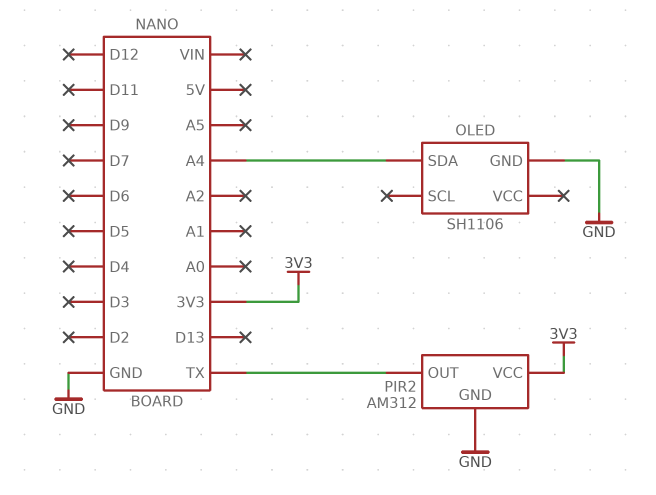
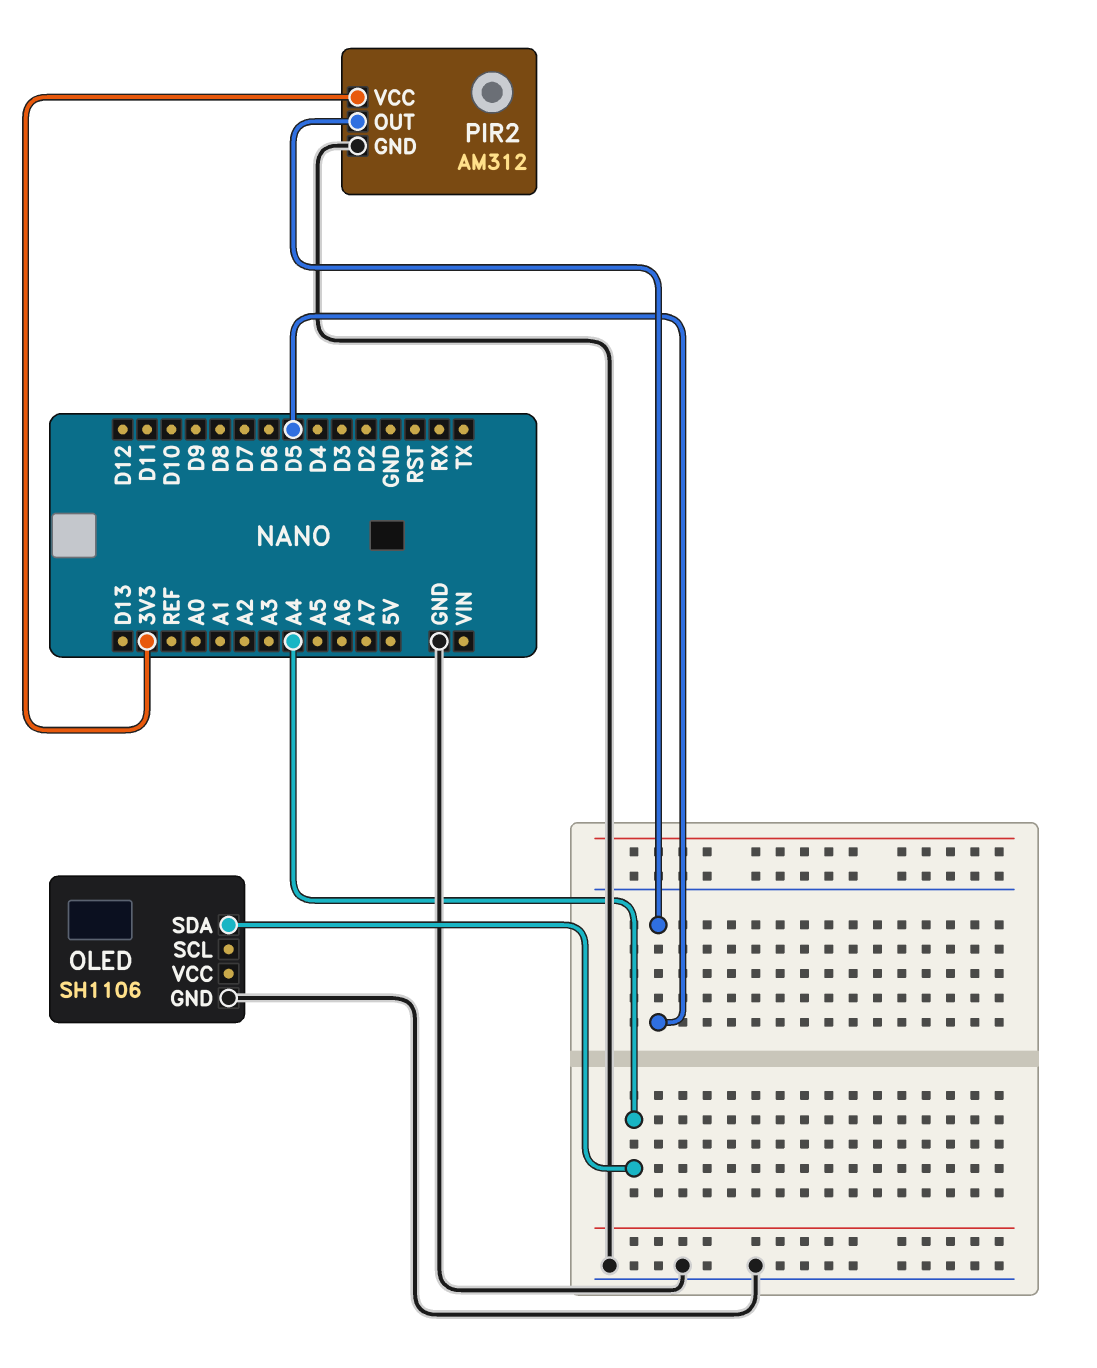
PIR2 pin OUT: TX -> D5

